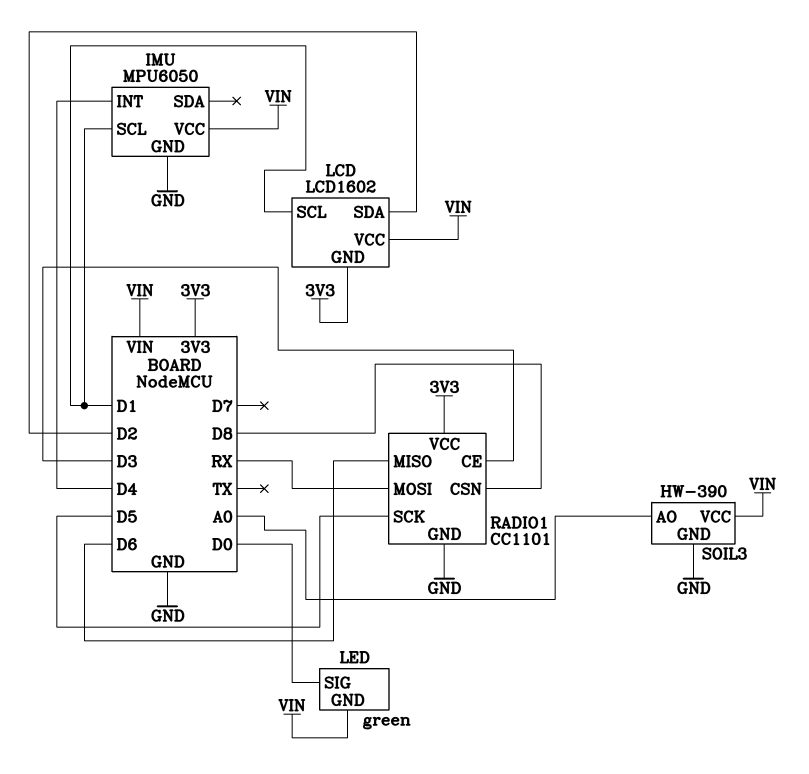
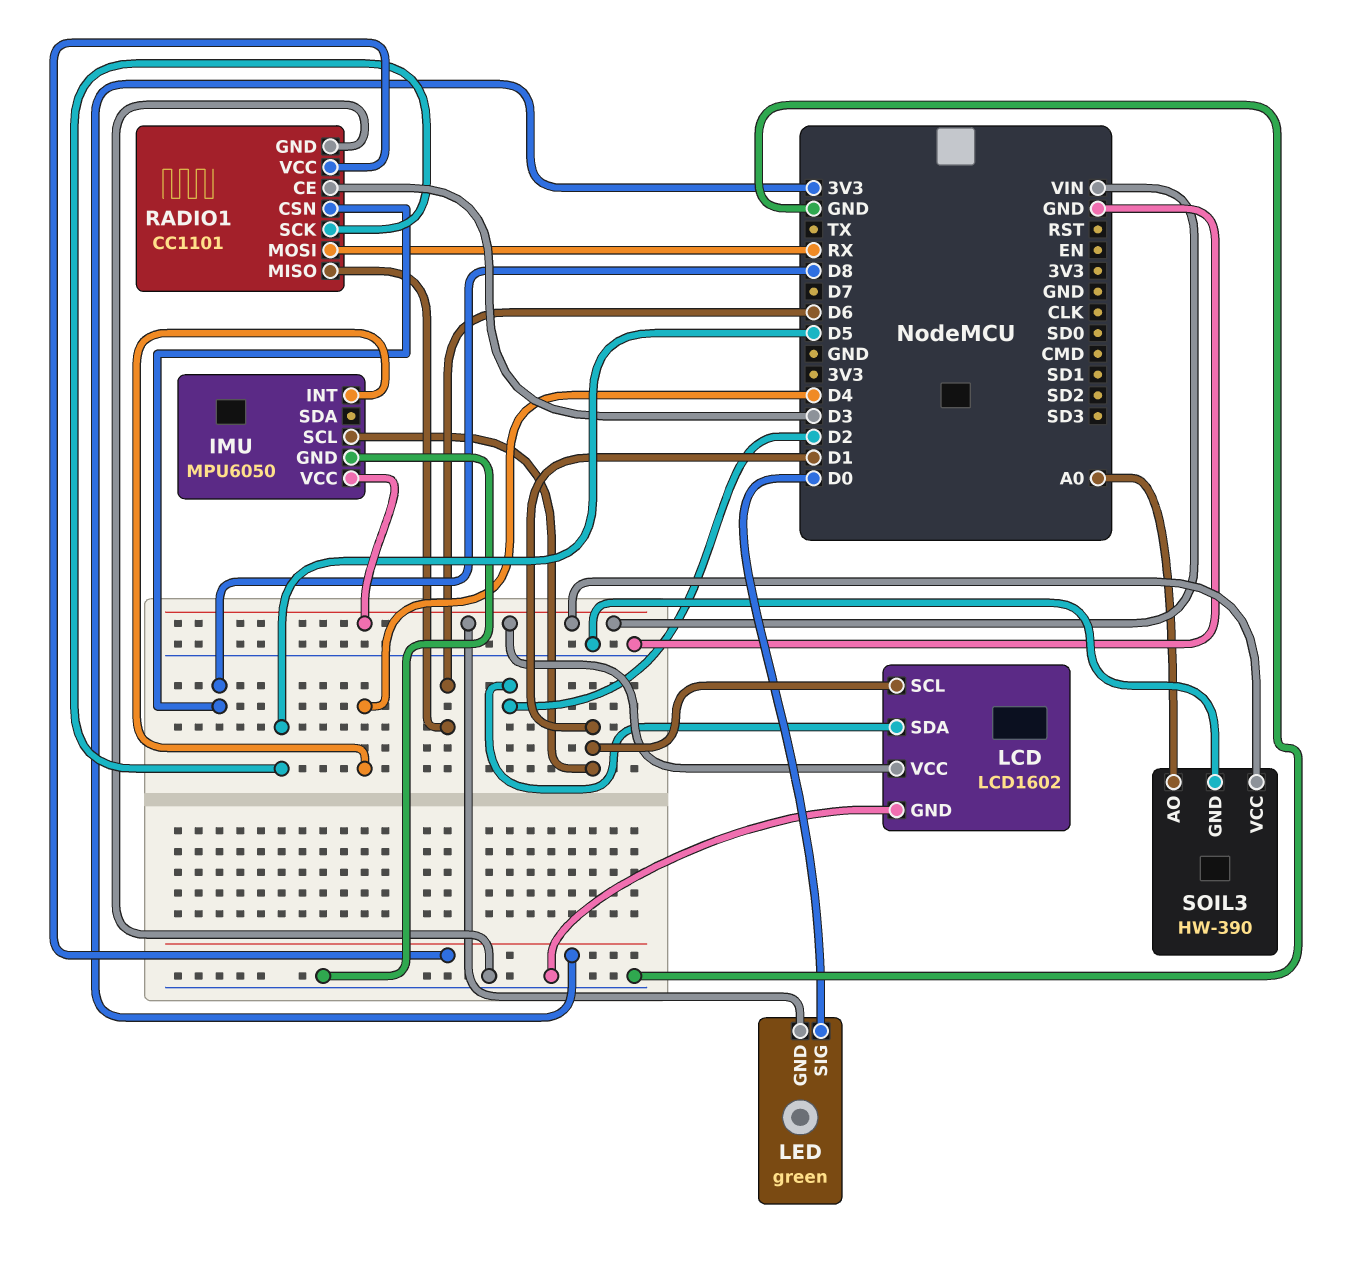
LCD pin GND: 3V3 -> GND

